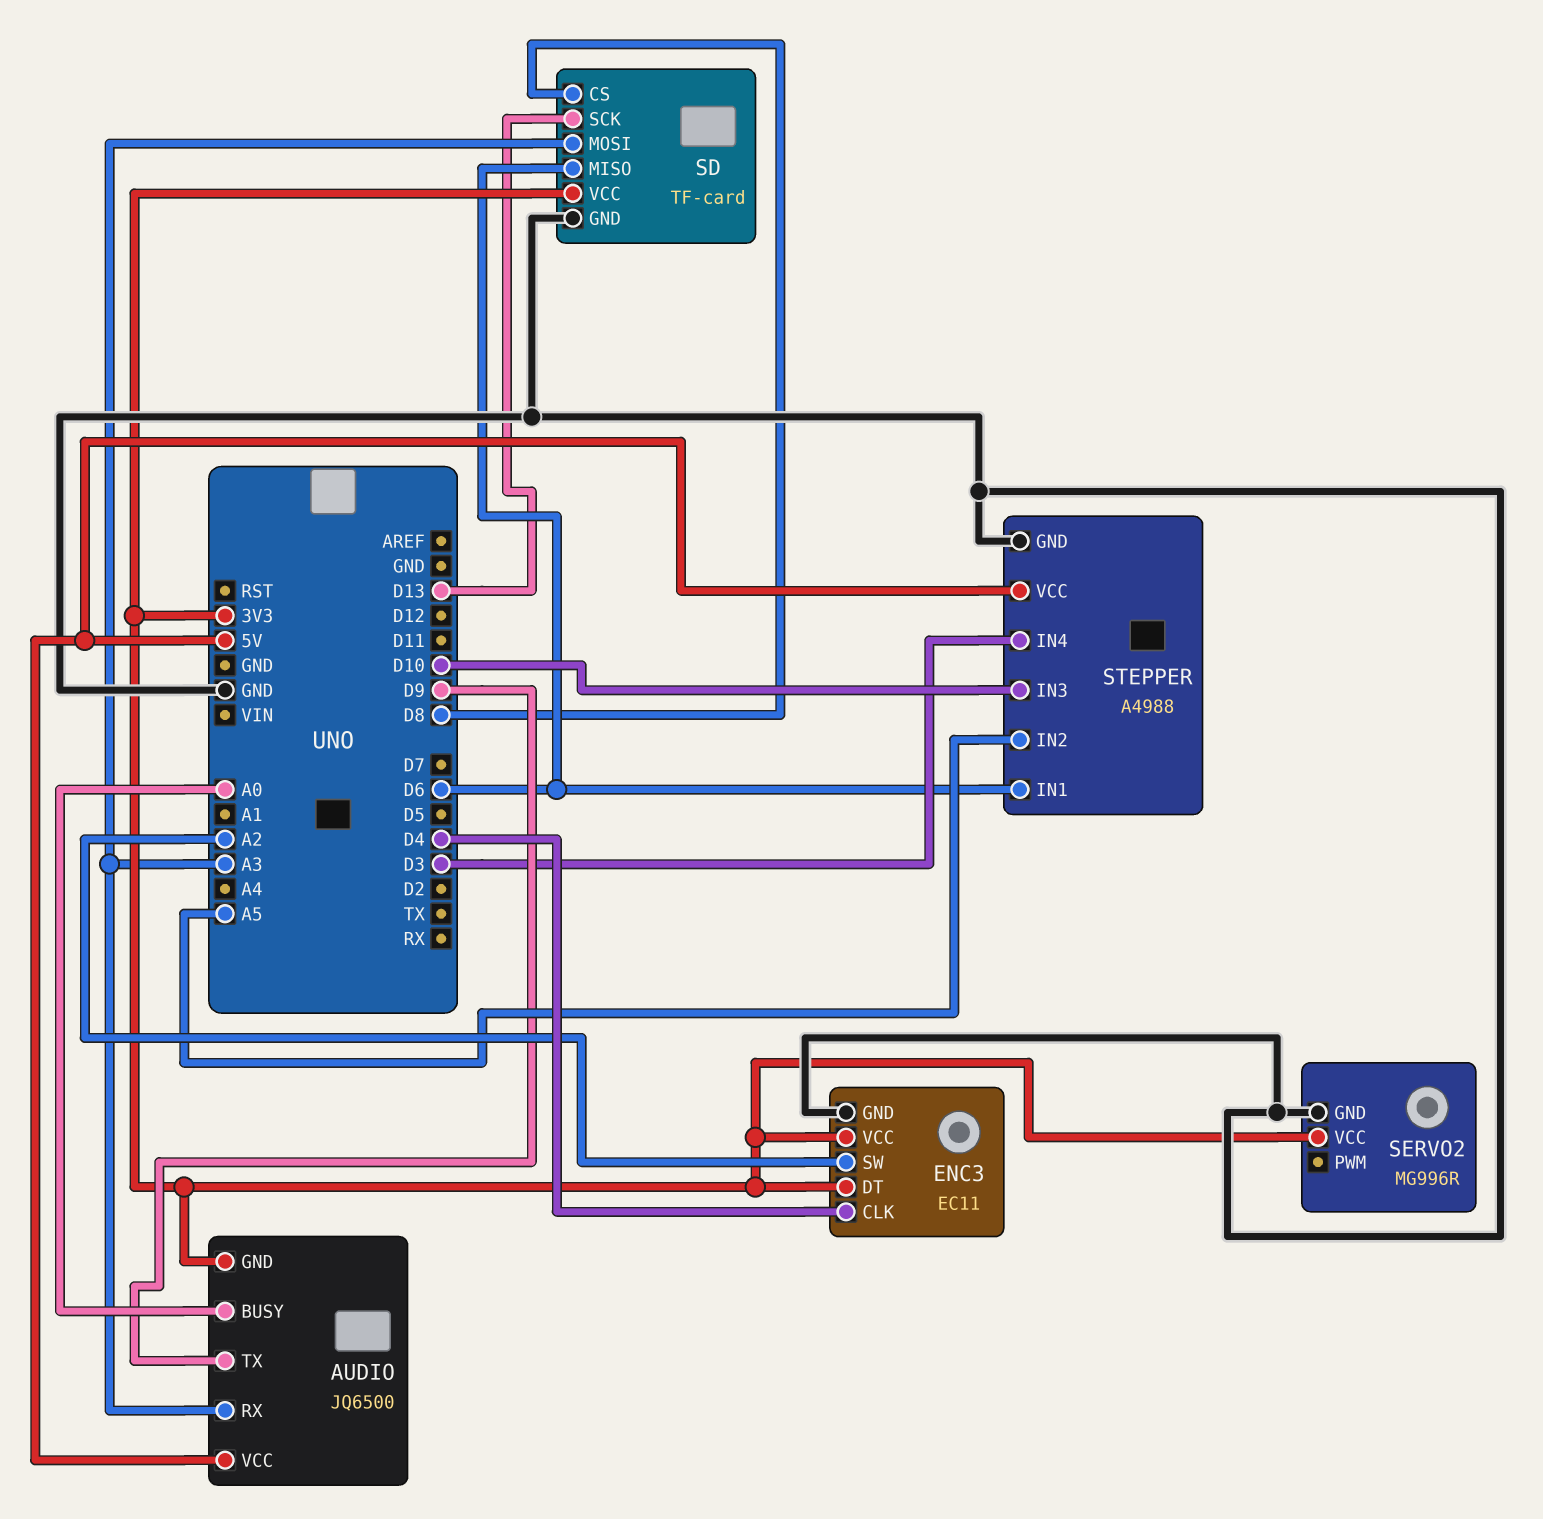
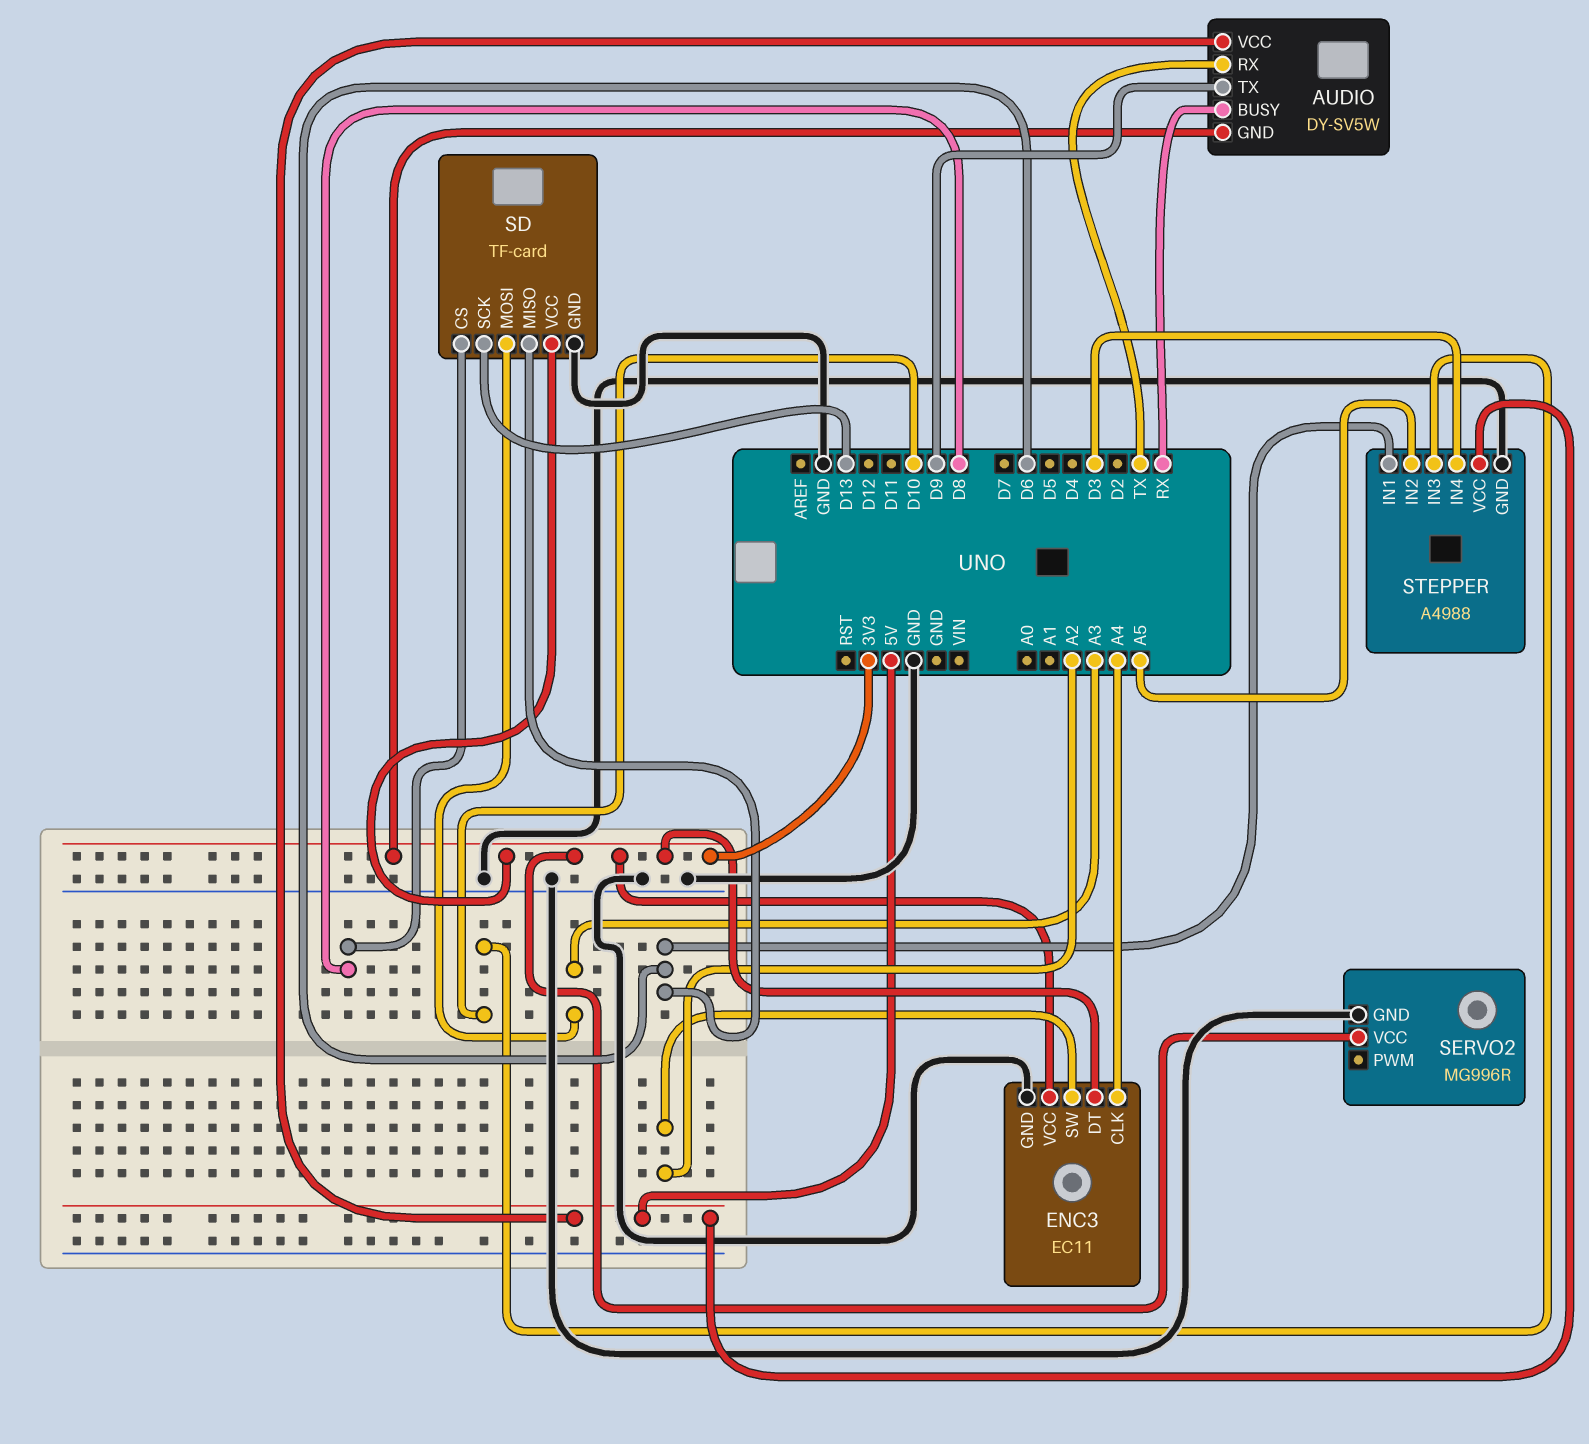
AUDIO: JQ6500 -> DY-SV5W
AUDIO pin BUSY: A0 -> RX
AUDIO pin RX: A3 -> TX
ENC3 pin CLK: D4 -> A4

